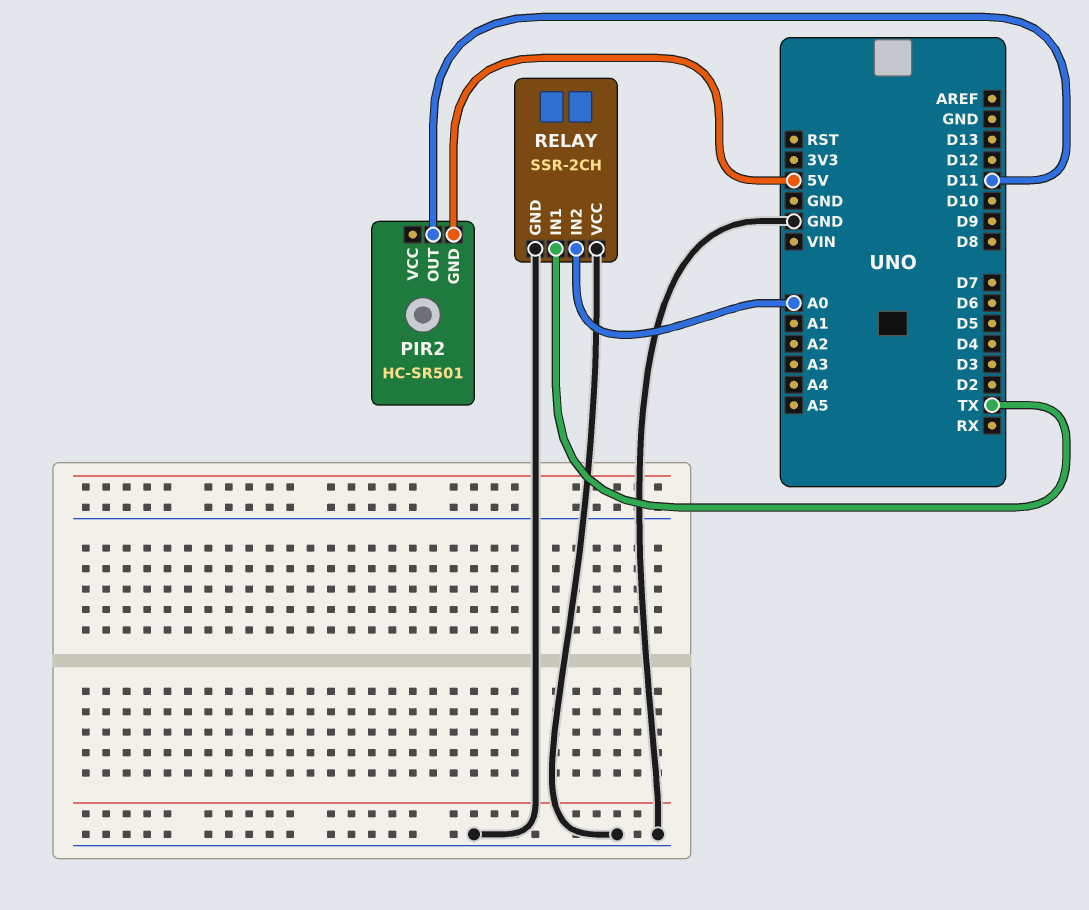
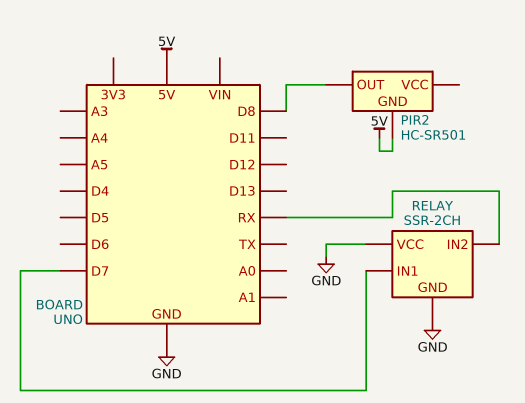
PIR2 pin OUT: D11 -> D8
RELAY pin IN1: TX -> D7
RELAY pin IN2: A0 -> RX

